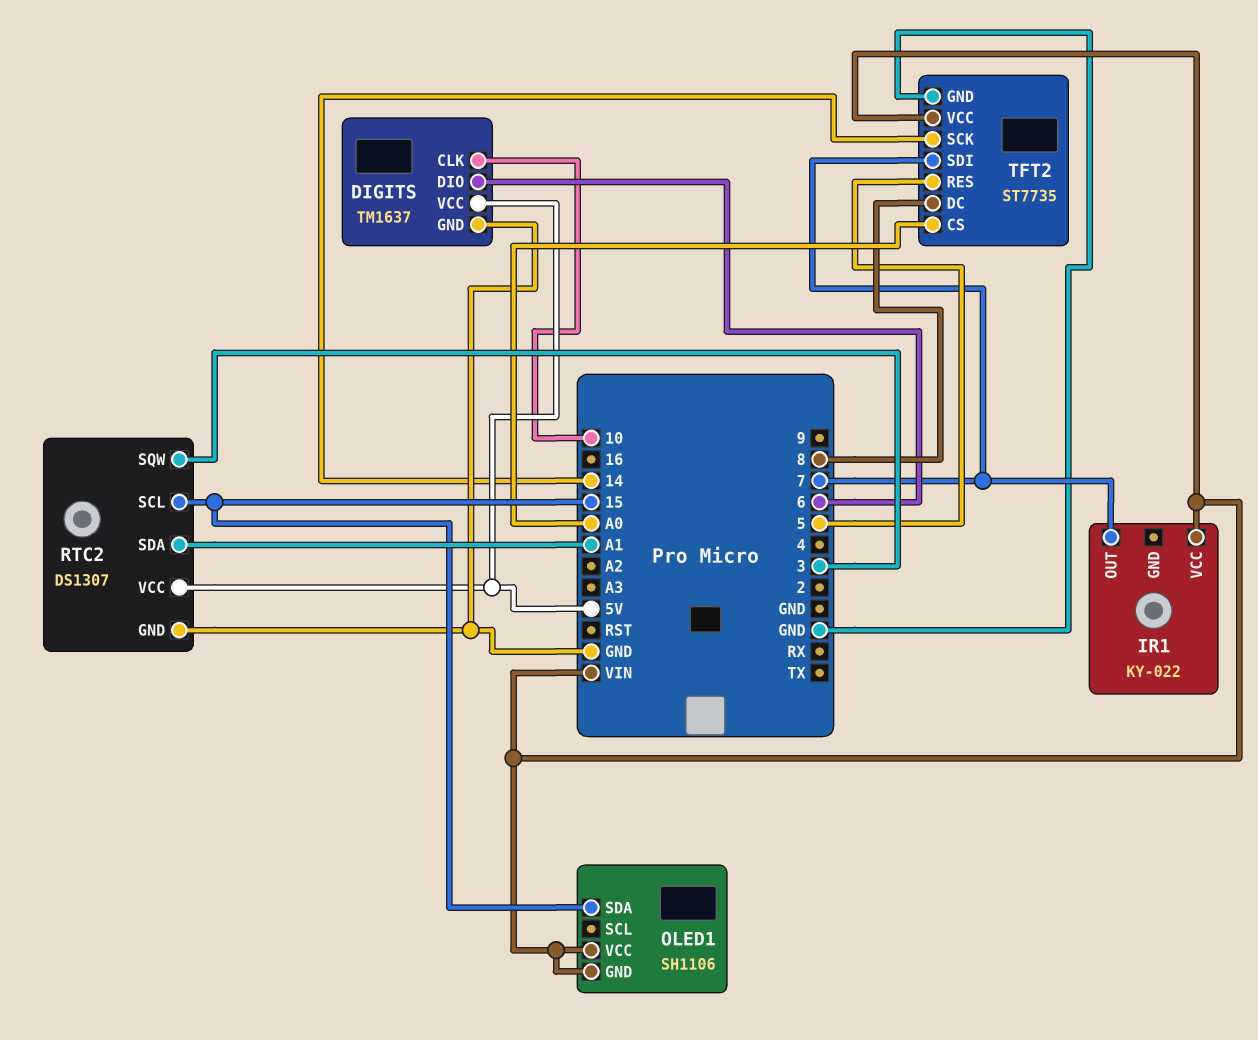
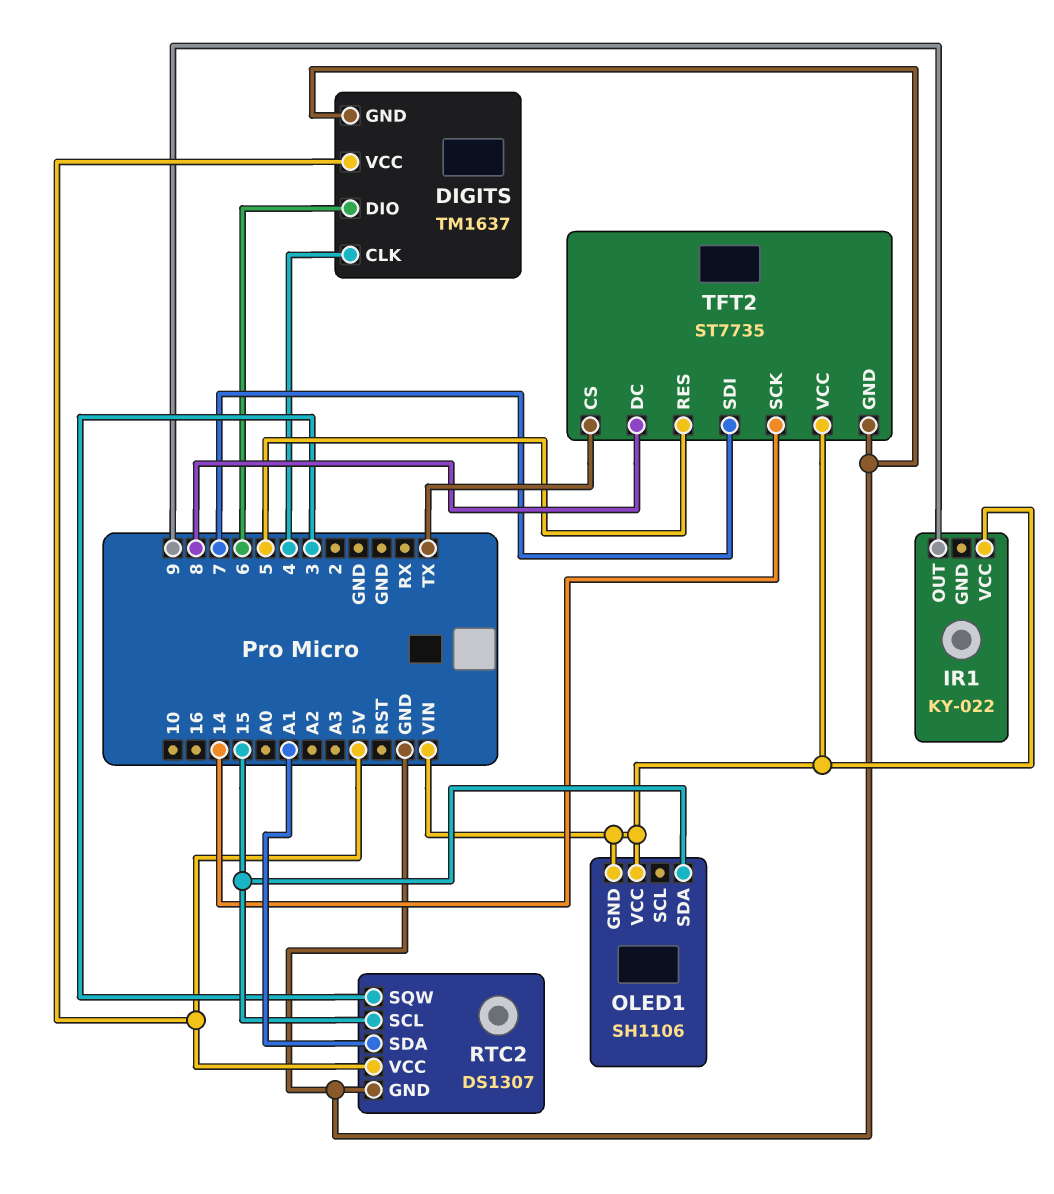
DIGITS pin CLK: 10 -> 4
IR1 pin OUT: 7 -> 9
TFT2 pin CS: A0 -> TX

